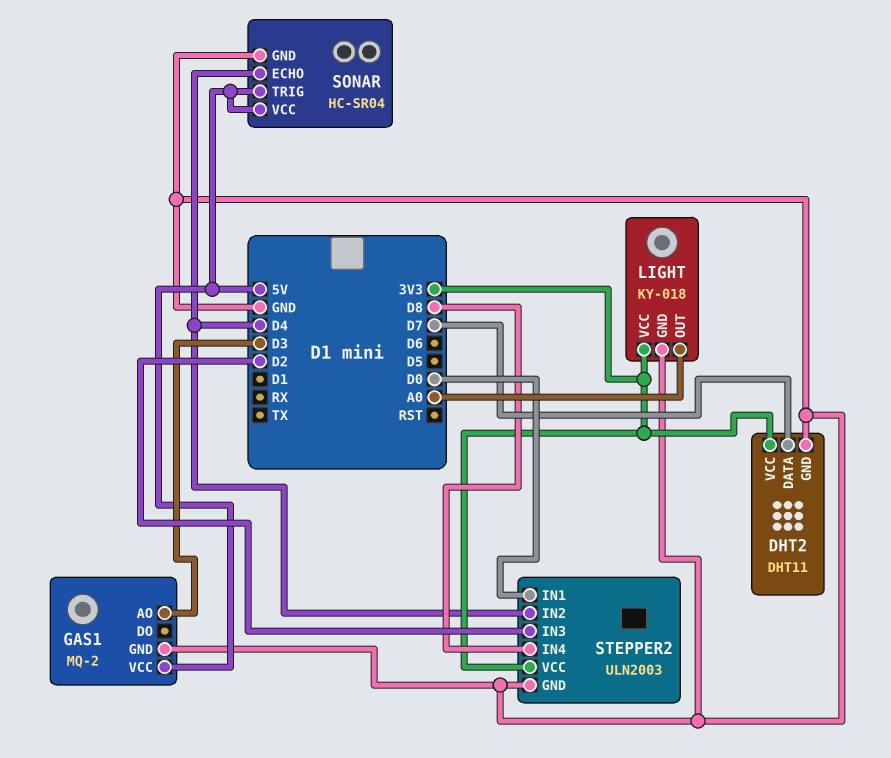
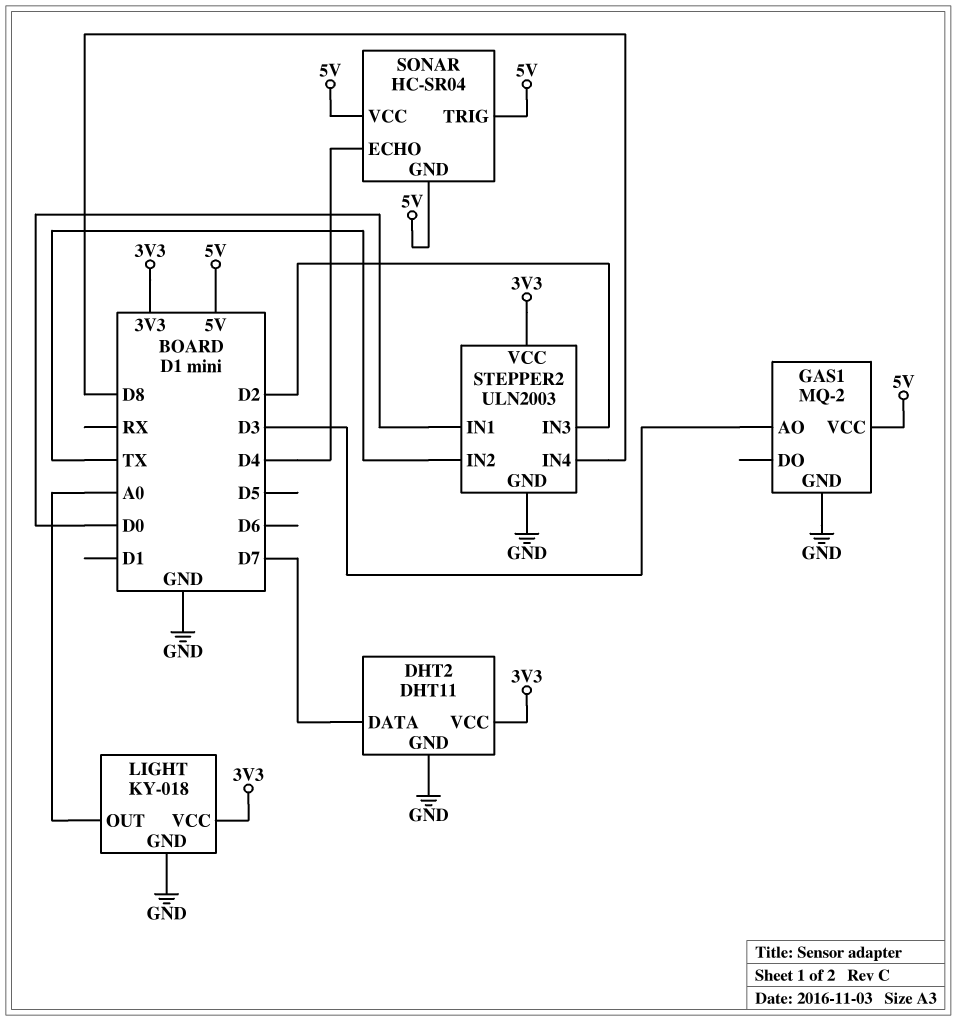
SONAR pin GND: GND -> 5V
STEPPER2 pin IN2: D4 -> TX

